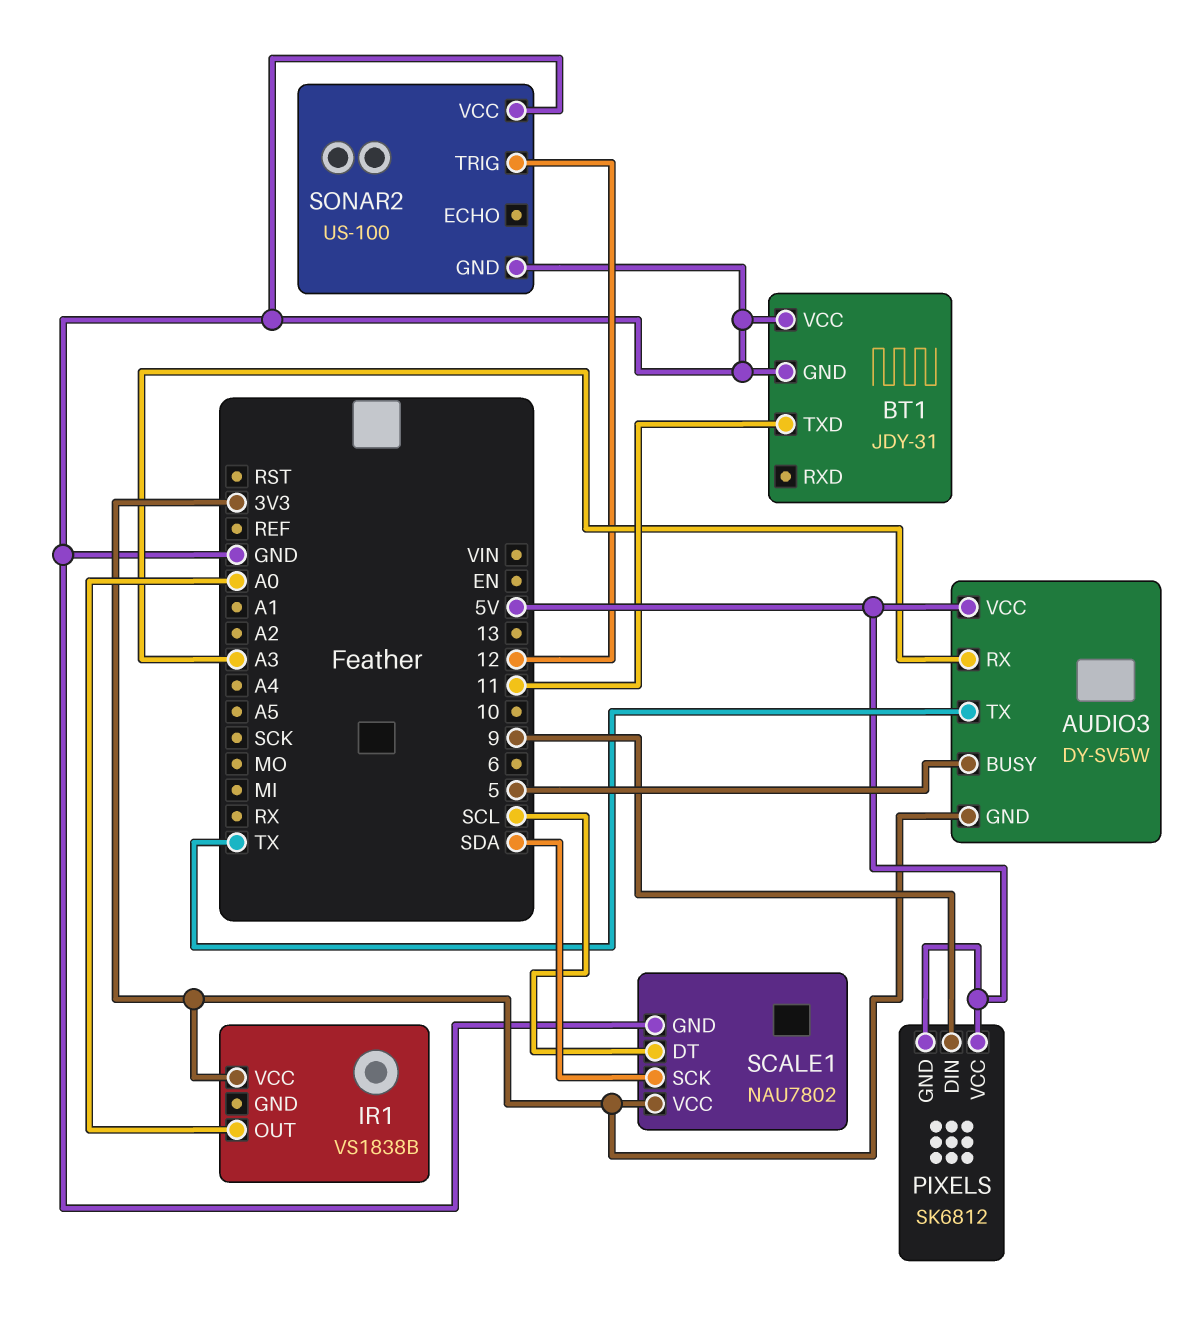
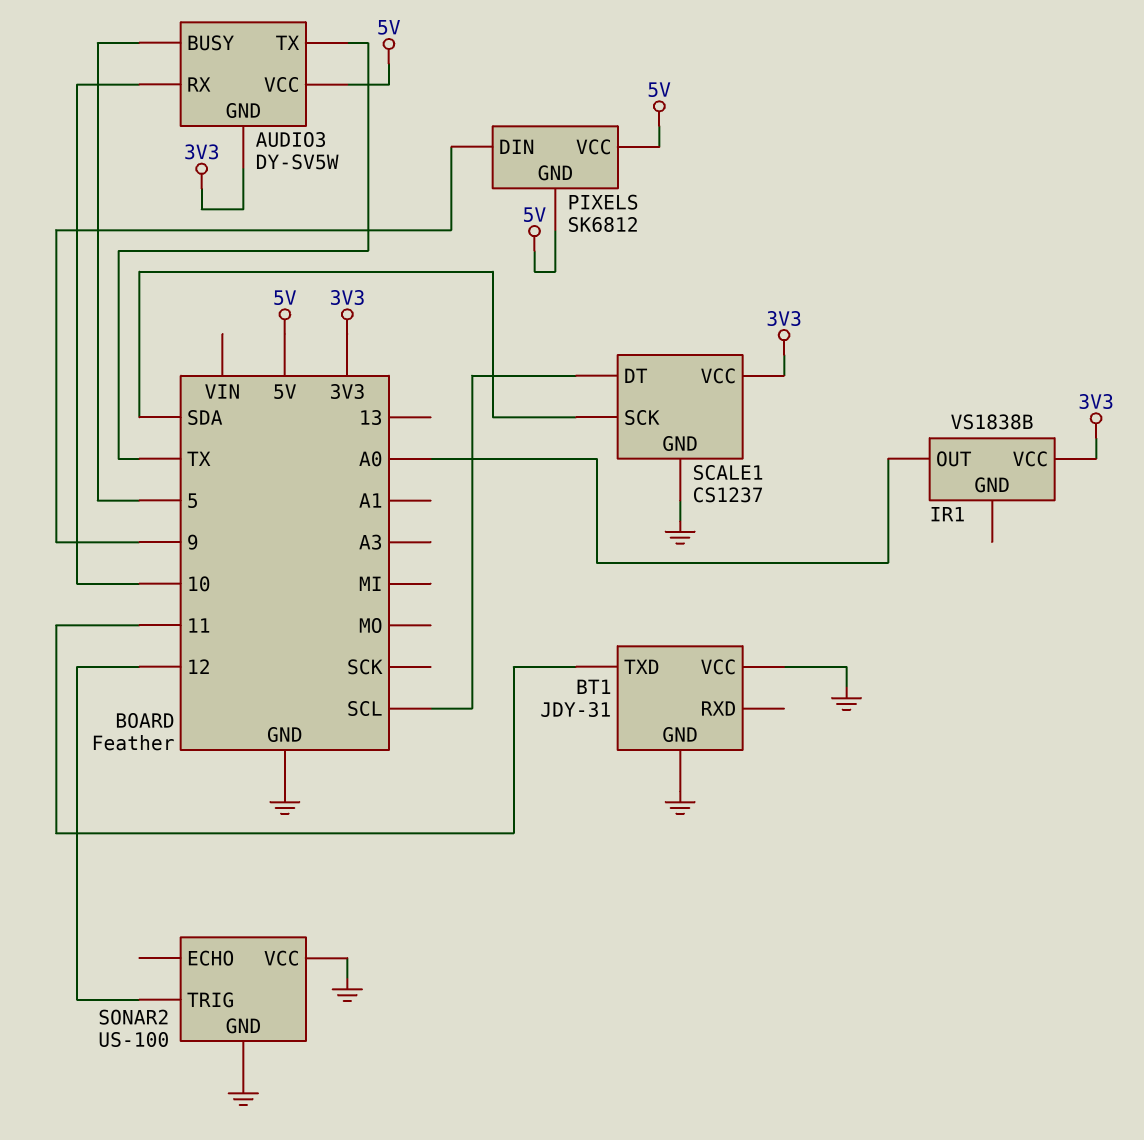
AUDIO3 pin RX: A3 -> 10
SCALE1: NAU7802 -> CS1237

